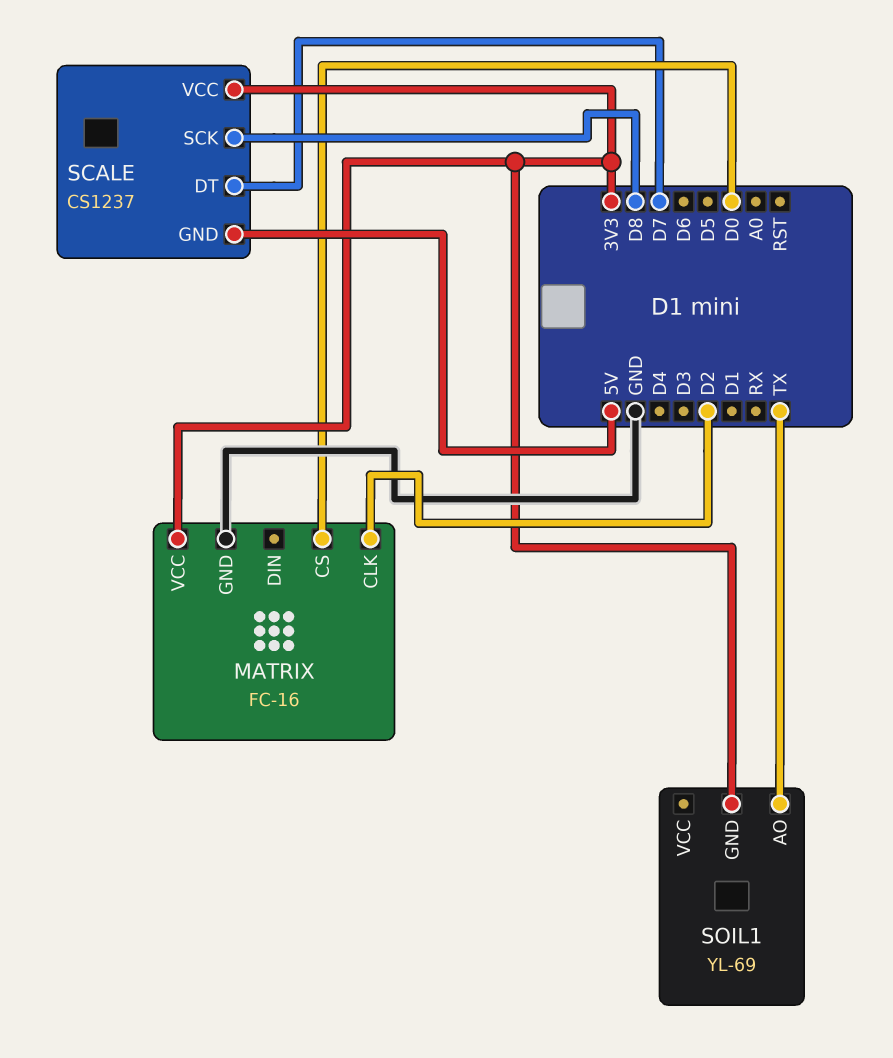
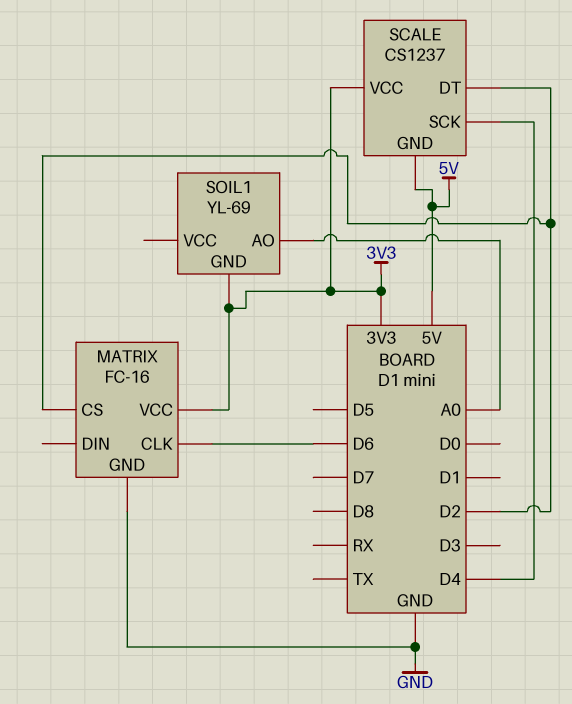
MATRIX pin CLK: D2 -> D6
MATRIX pin CS: D0 -> D2
SCALE pin DT: D7 -> D2
SCALE pin SCK: D8 -> D4
SOIL1 pin AO: TX -> A0

